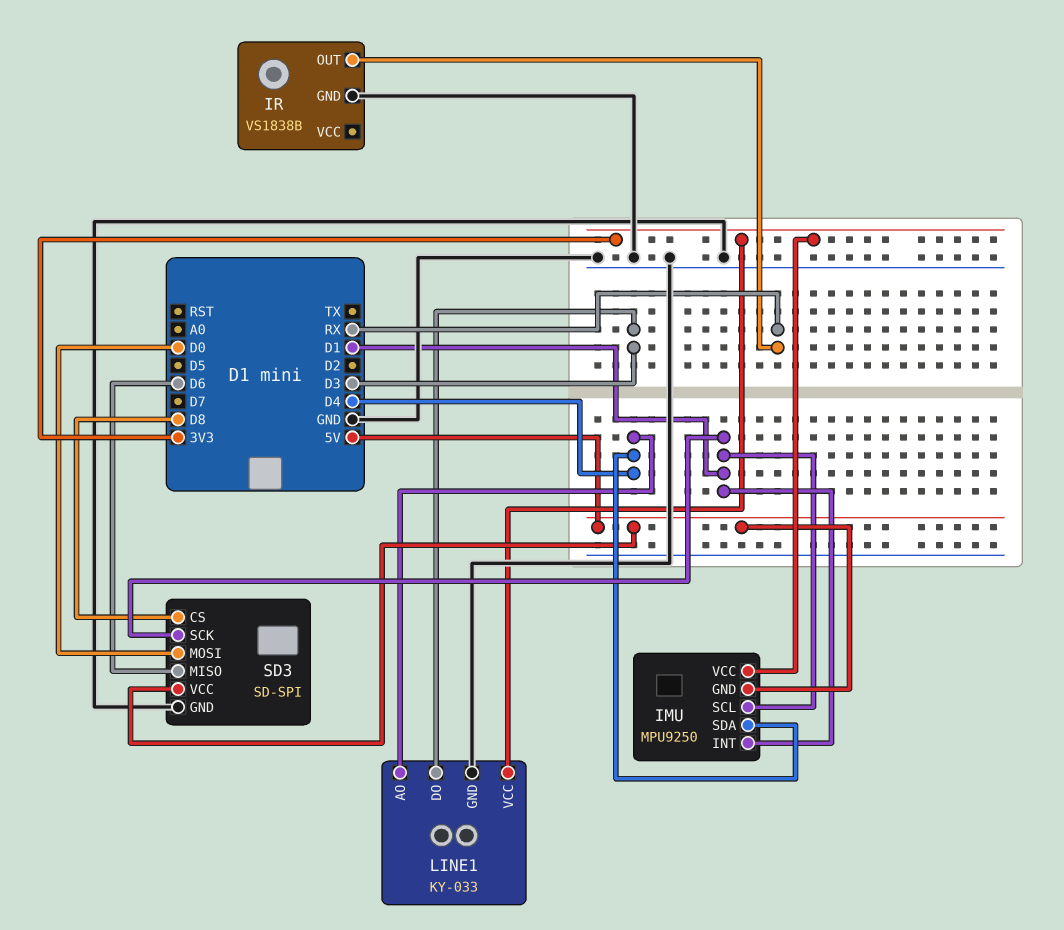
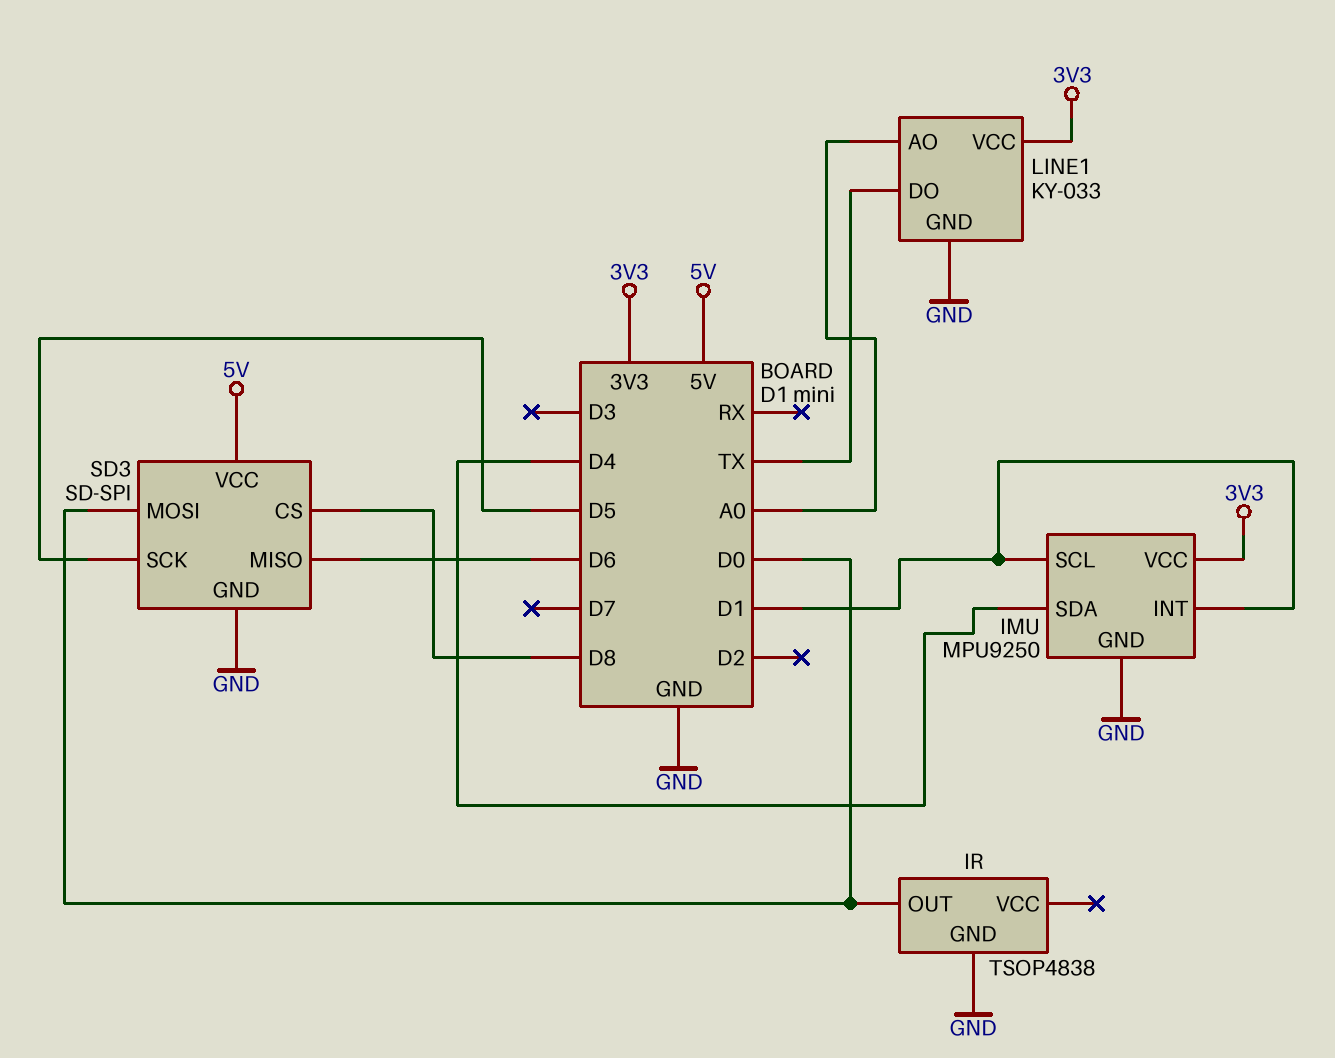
IMU pin GND: 5V -> GND
IR: VS1838B -> TSOP4838
IR pin OUT: RX -> D0
LINE1 pin AO: D4 -> A0
LINE1 pin DO: D3 -> TX
SD3 pin SCK: D1 -> D5

